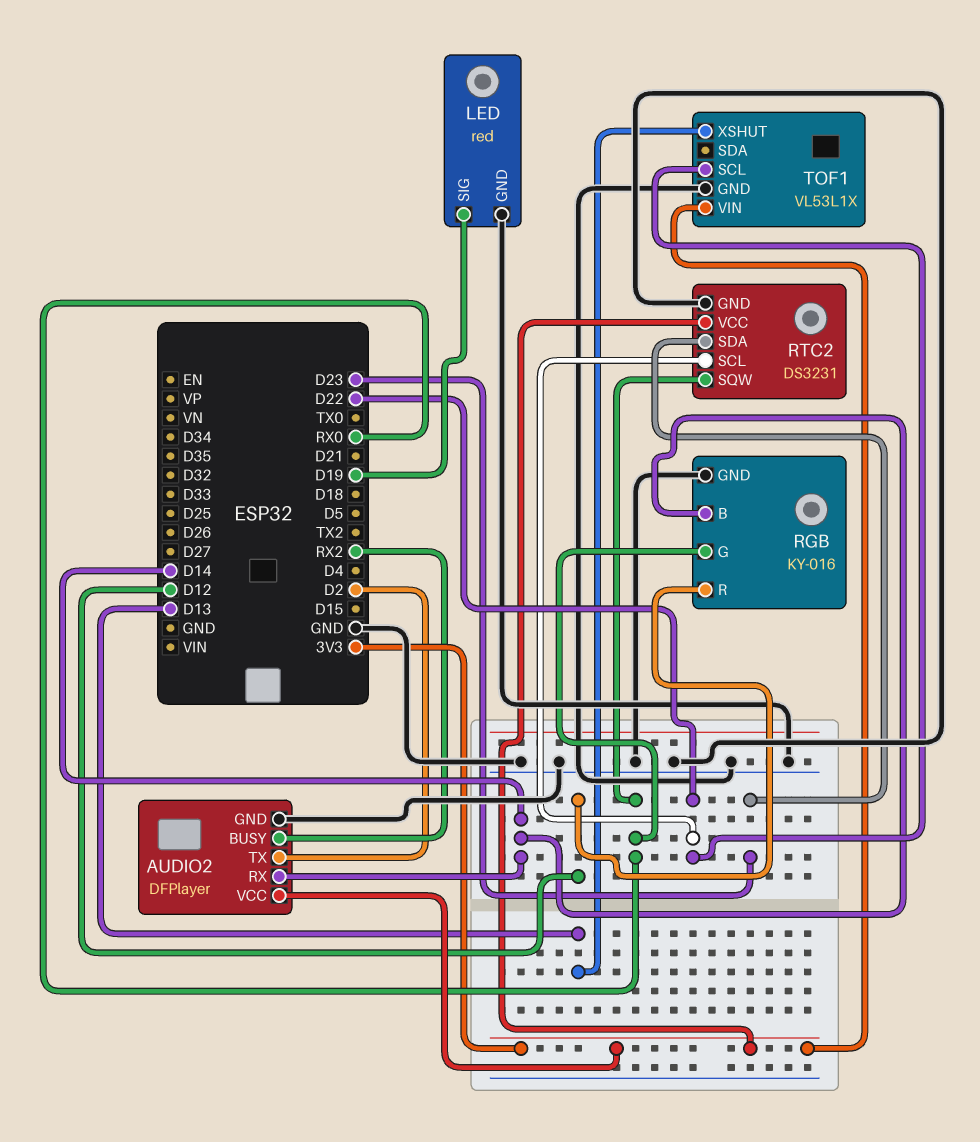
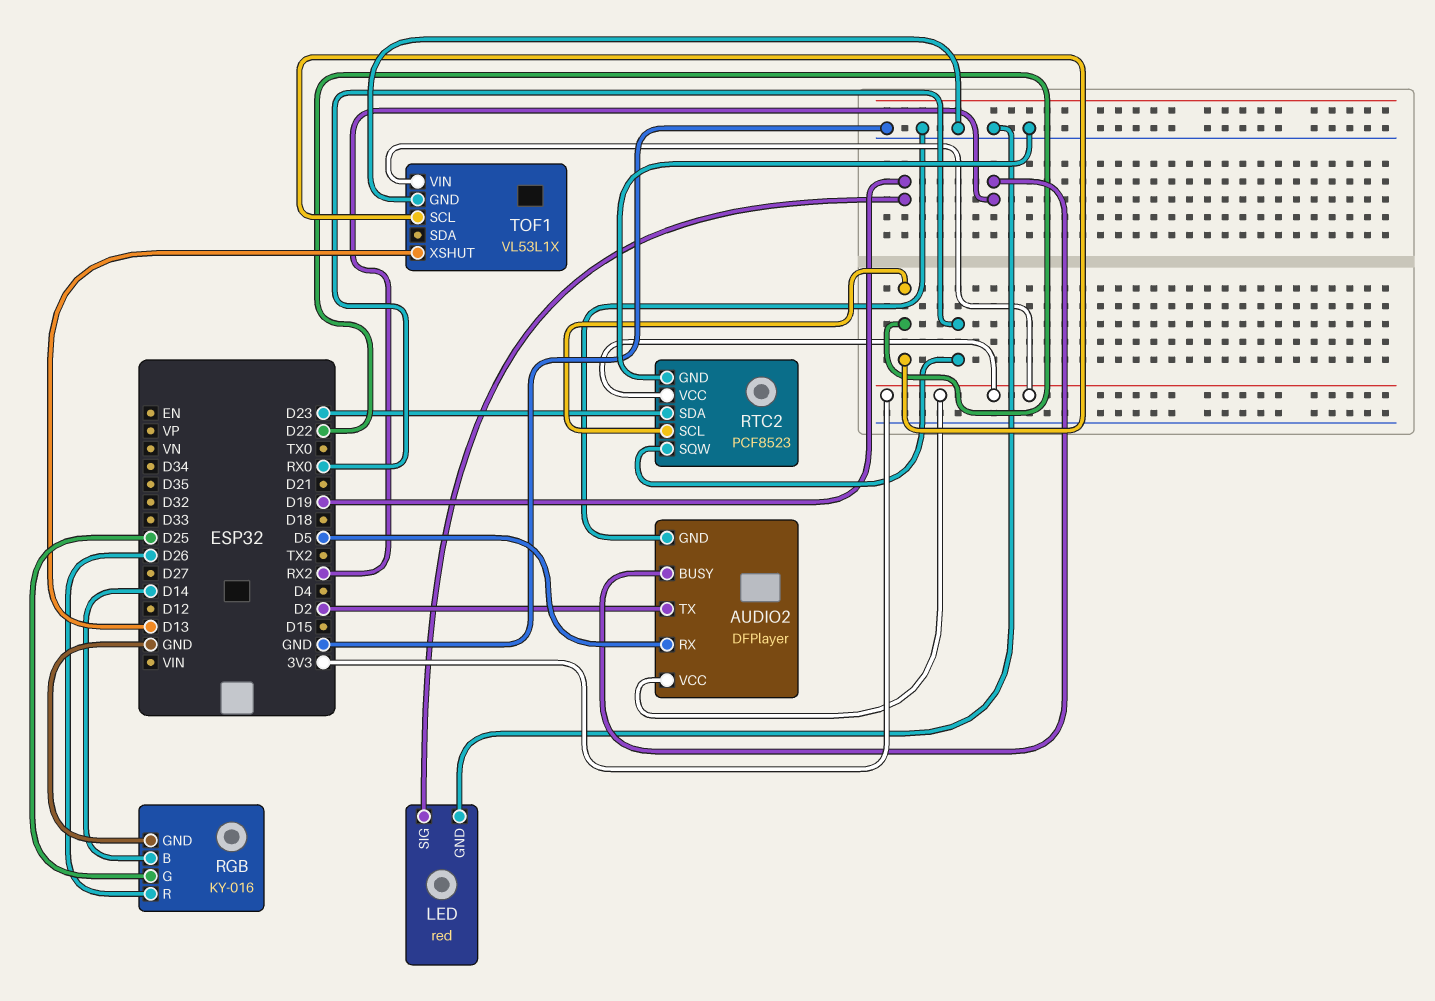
AUDIO2 pin RX: D14 -> D5
RGB pin G: RX0 -> D25
RGB pin R: D12 -> D26
RTC2: DS3231 -> PCF8523

